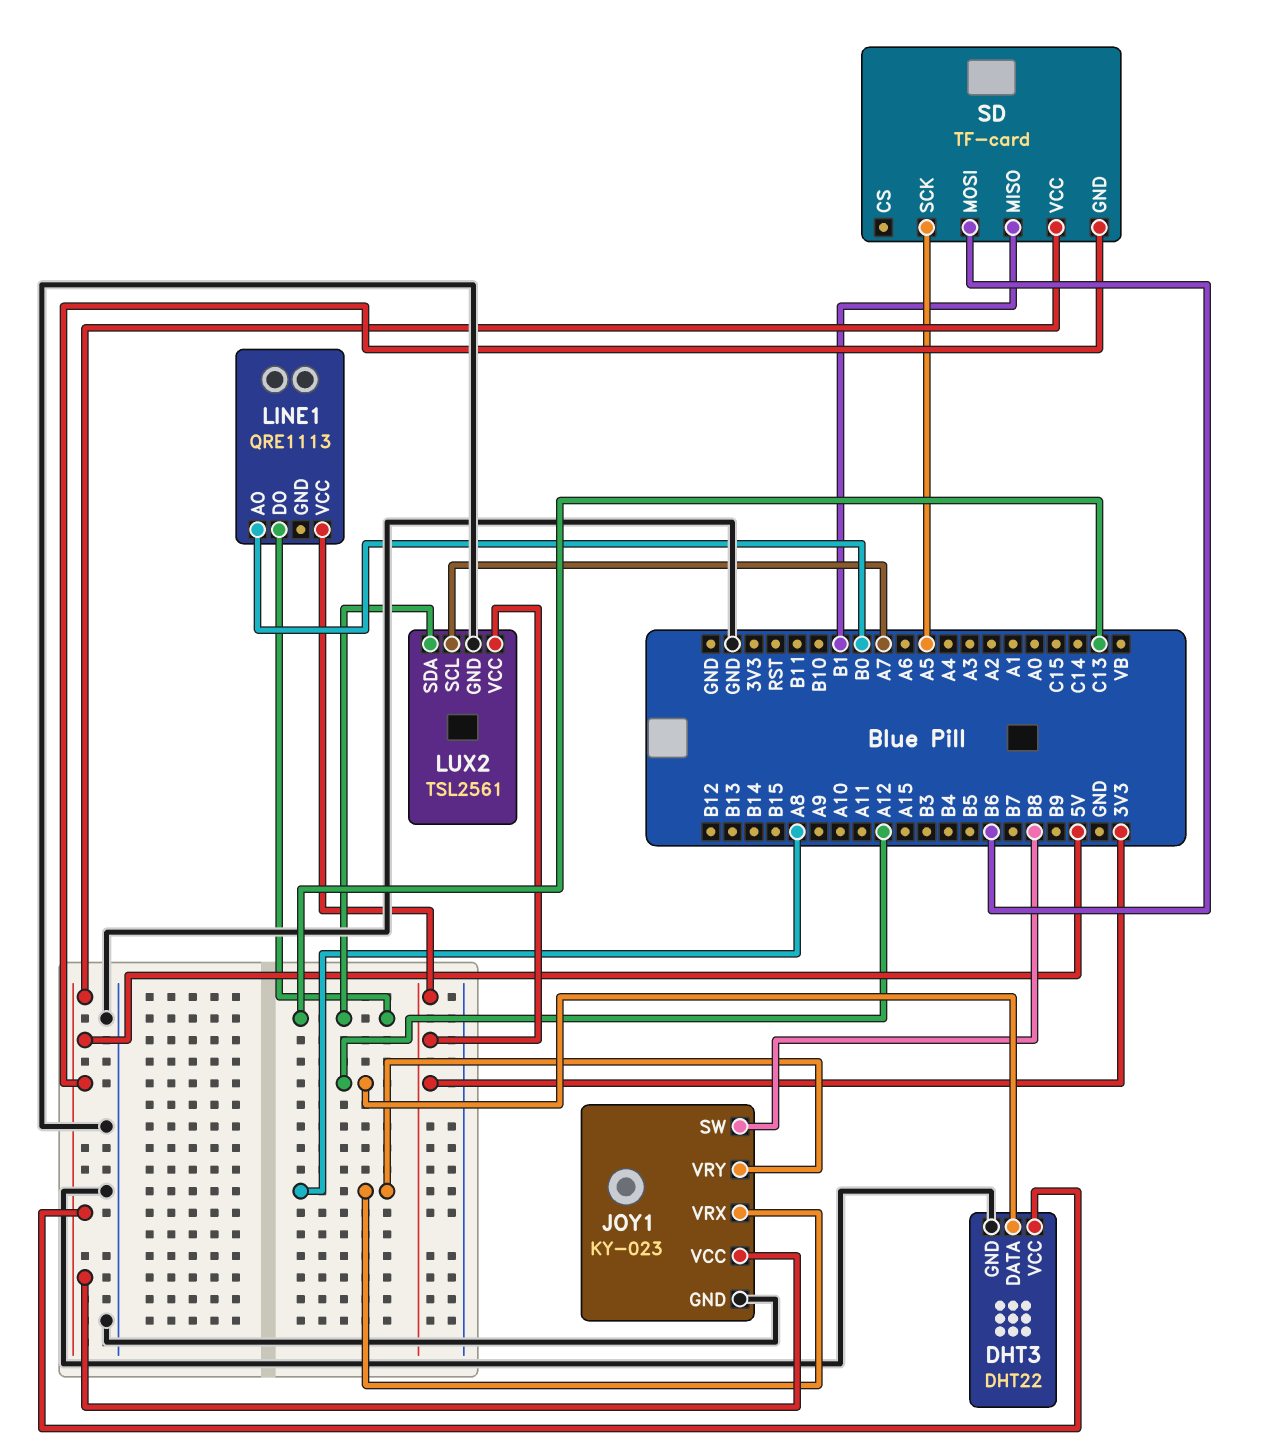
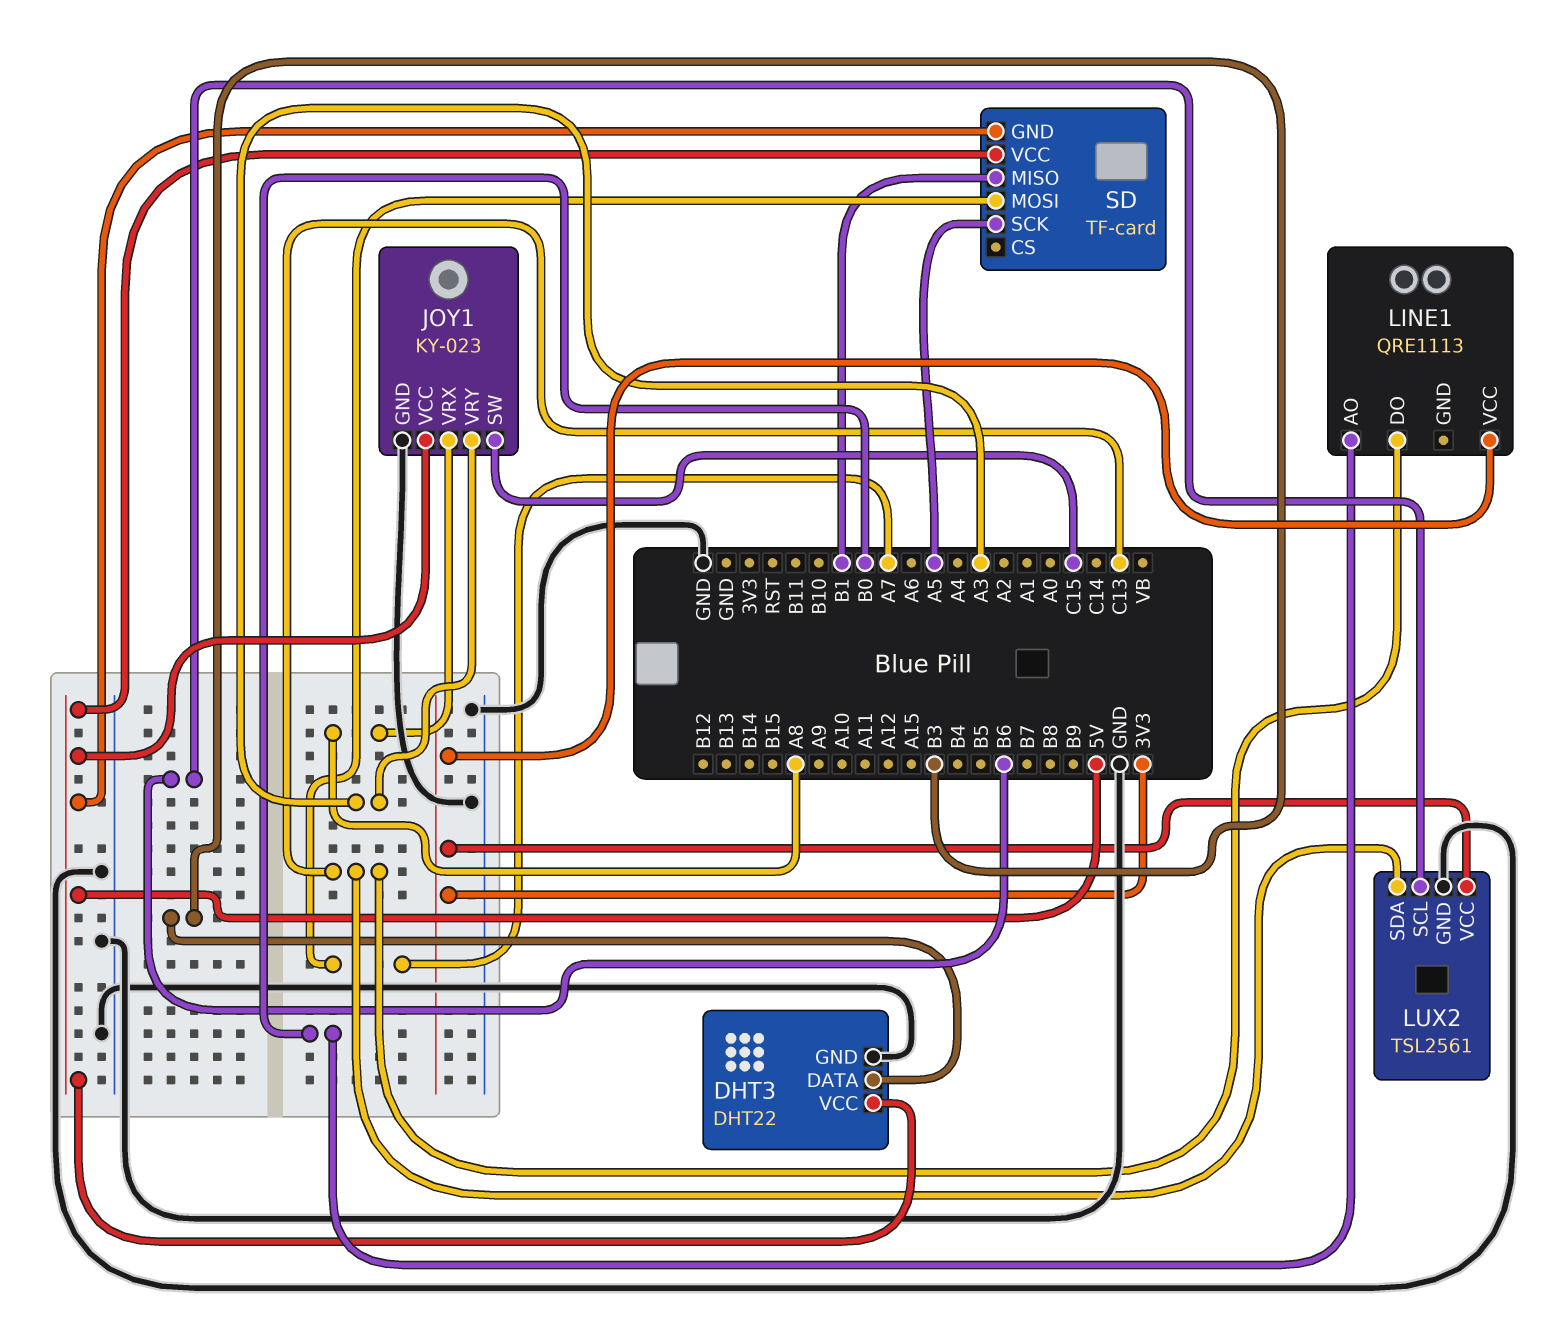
DHT3 pin DATA: A12 -> B3
JOY1 pin SW: B8 -> C15
JOY1 pin VRY: A8 -> A3
LUX2 pin SCL: A7 -> B6
SD pin MOSI: B6 -> A7

